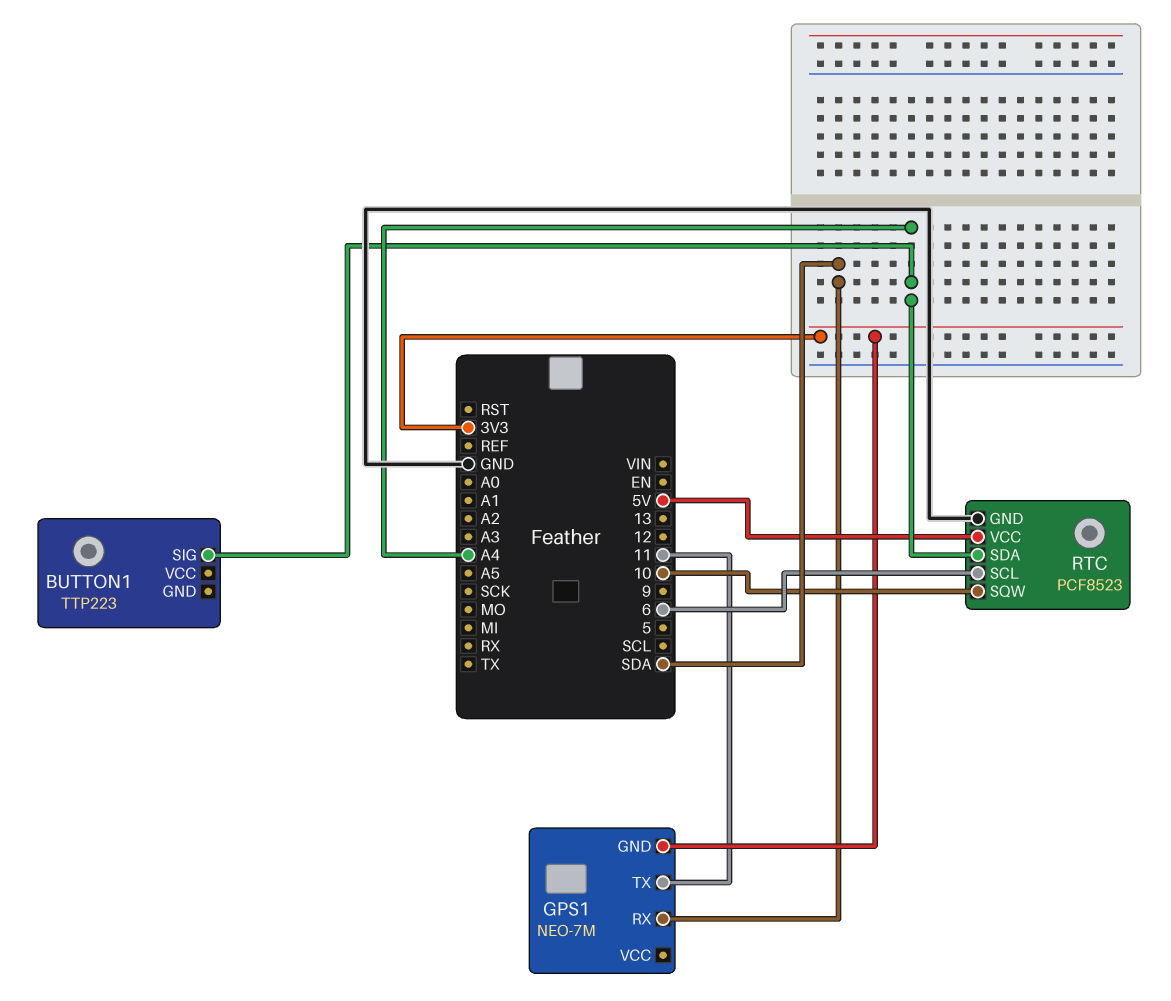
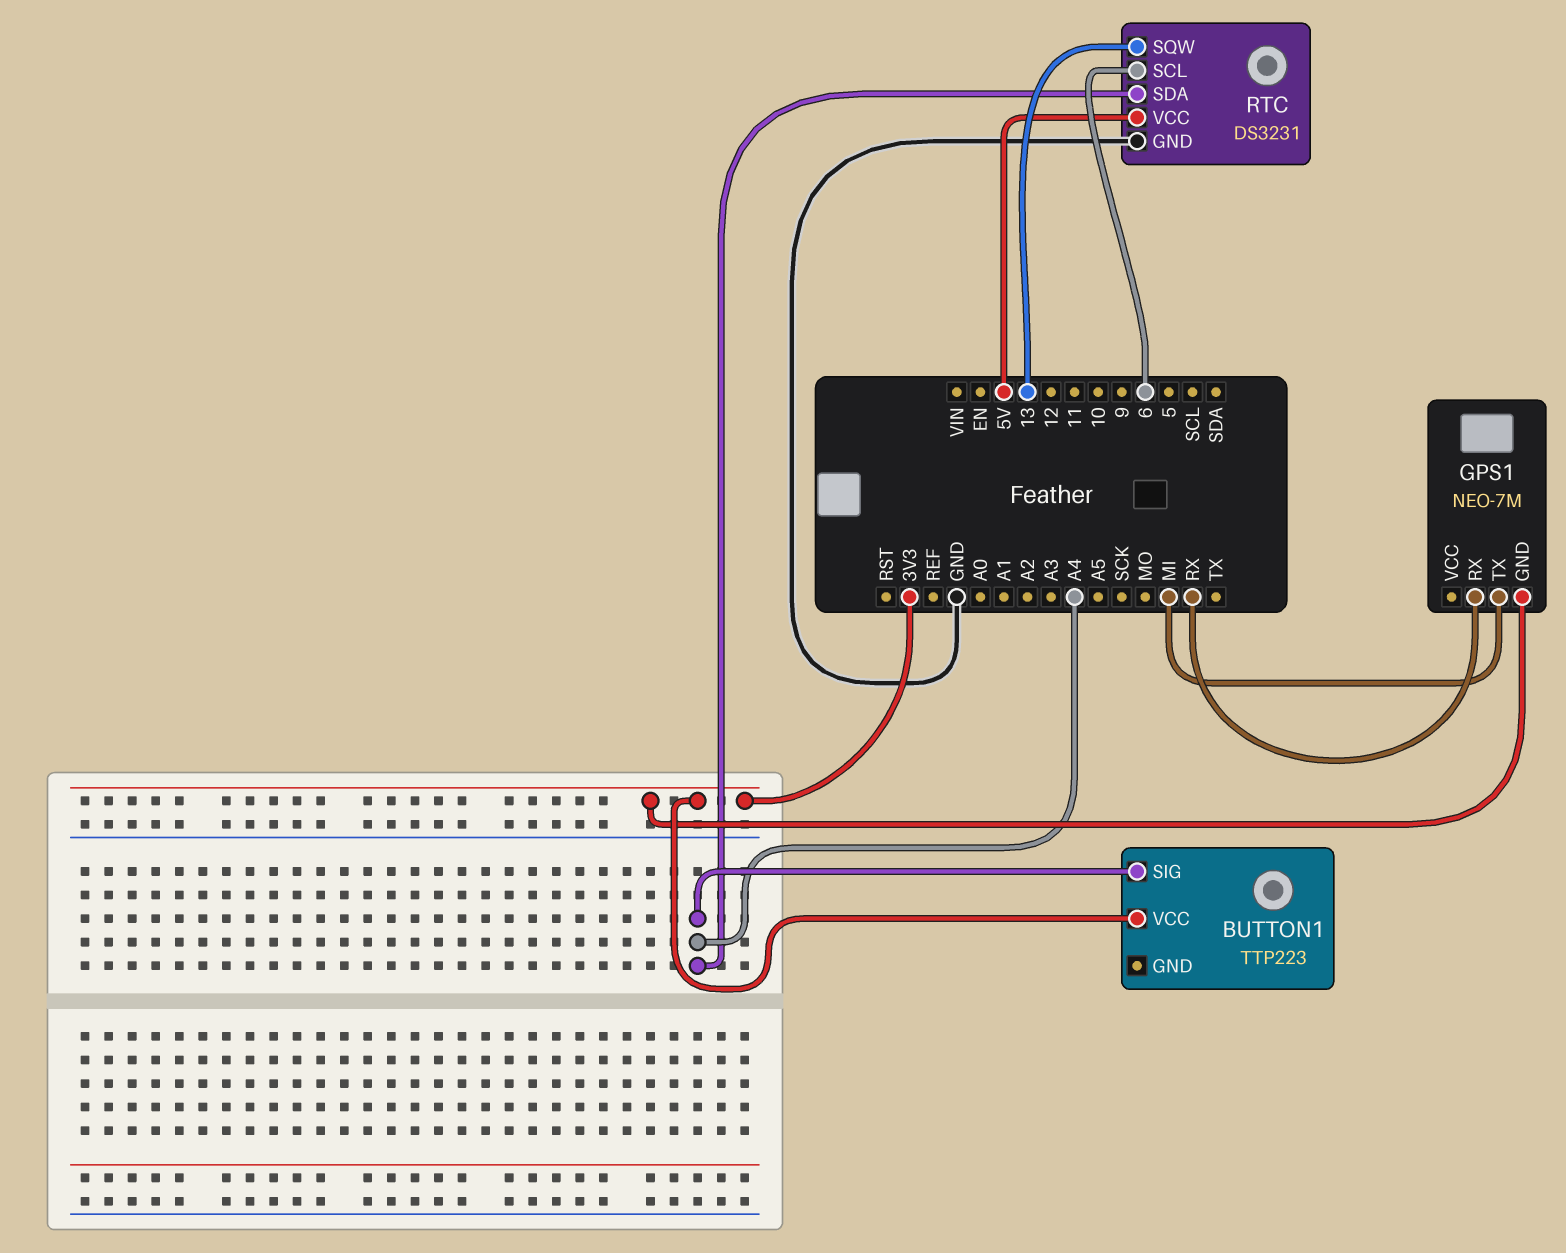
BUTTON1 pin VCC: none -> 3V3
GPS1 pin RX: SDA -> RX
GPS1 pin TX: 11 -> MI
RTC: PCF8523 -> DS3231
RTC pin SQW: 10 -> 13

